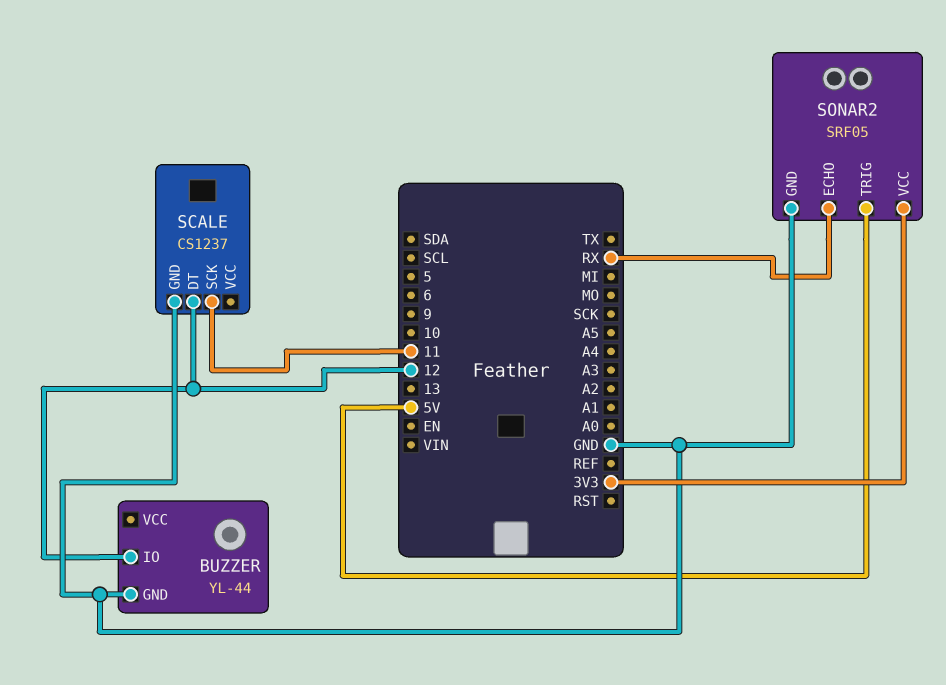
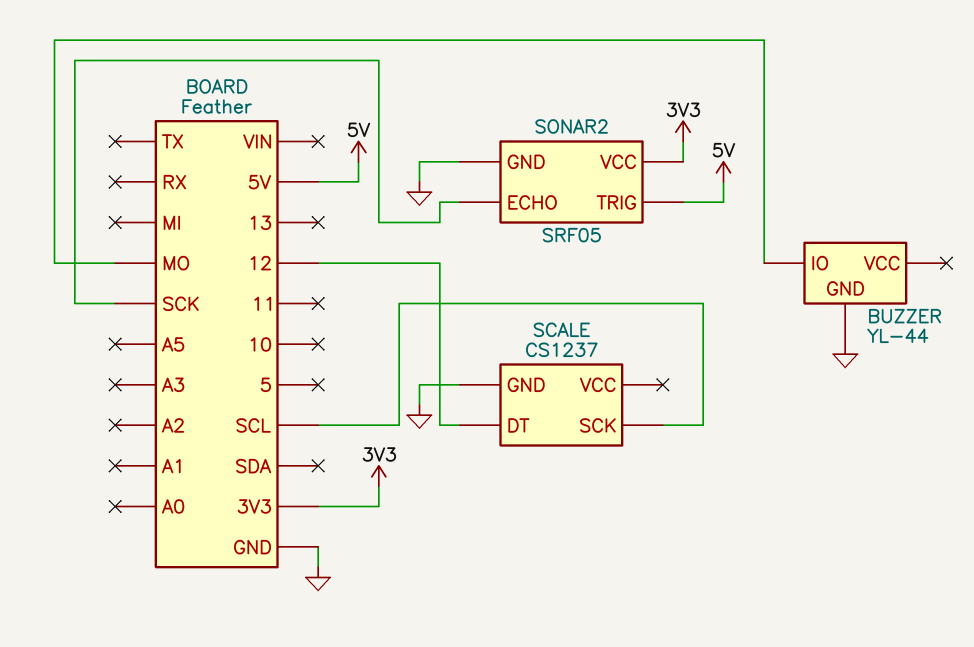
BUZZER pin IO: 12 -> MO
SCALE pin SCK: 11 -> SCL
SONAR2 pin ECHO: RX -> SCK

